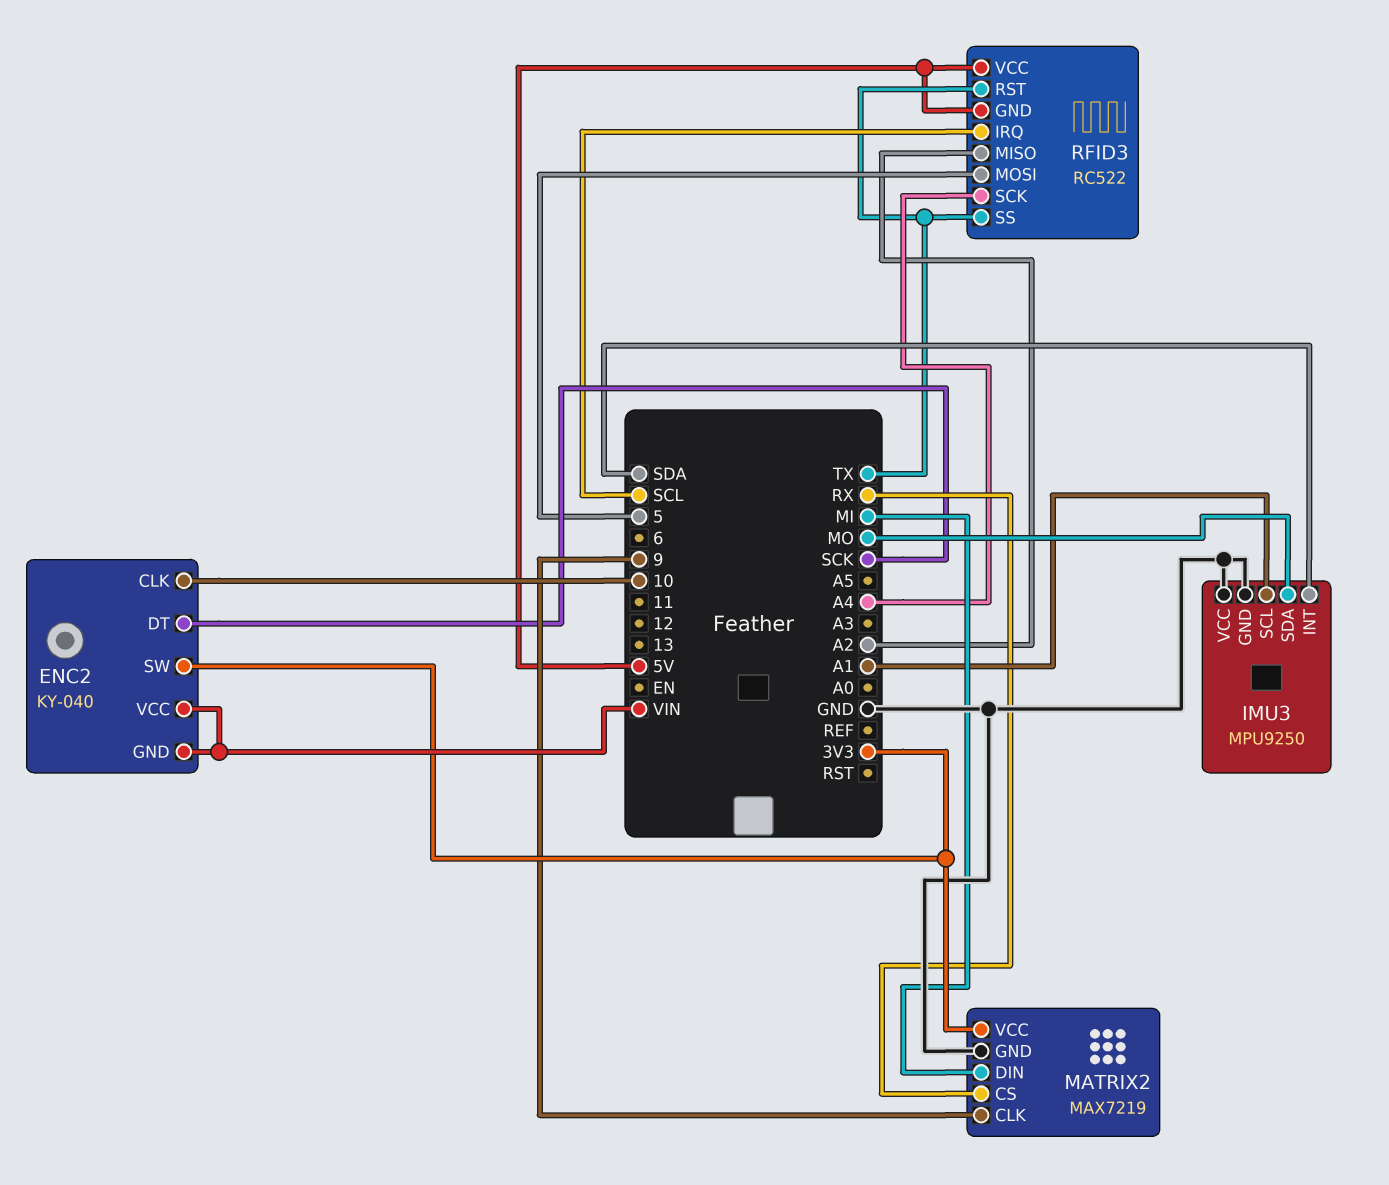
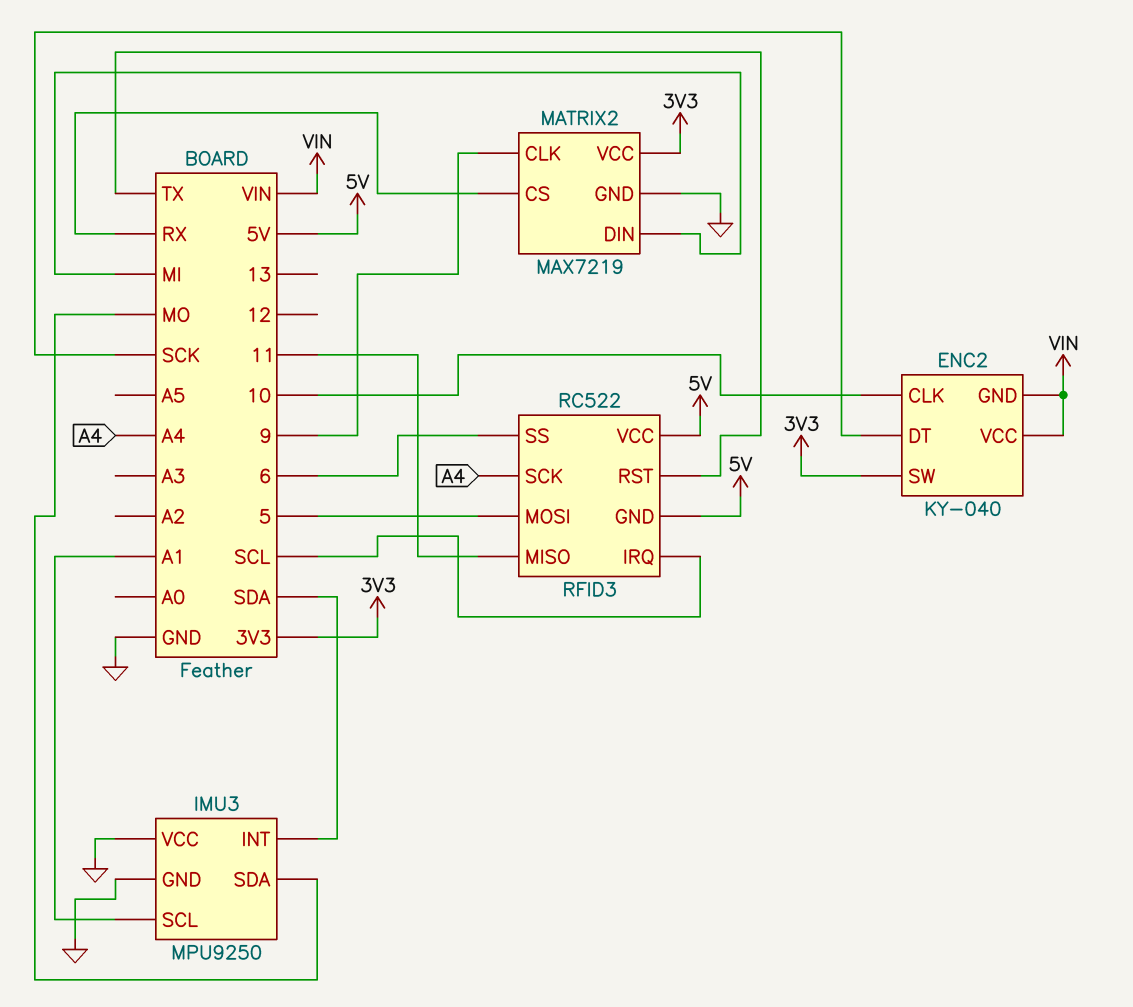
RFID3 pin MISO: A2 -> 11
RFID3 pin SS: TX -> 6

